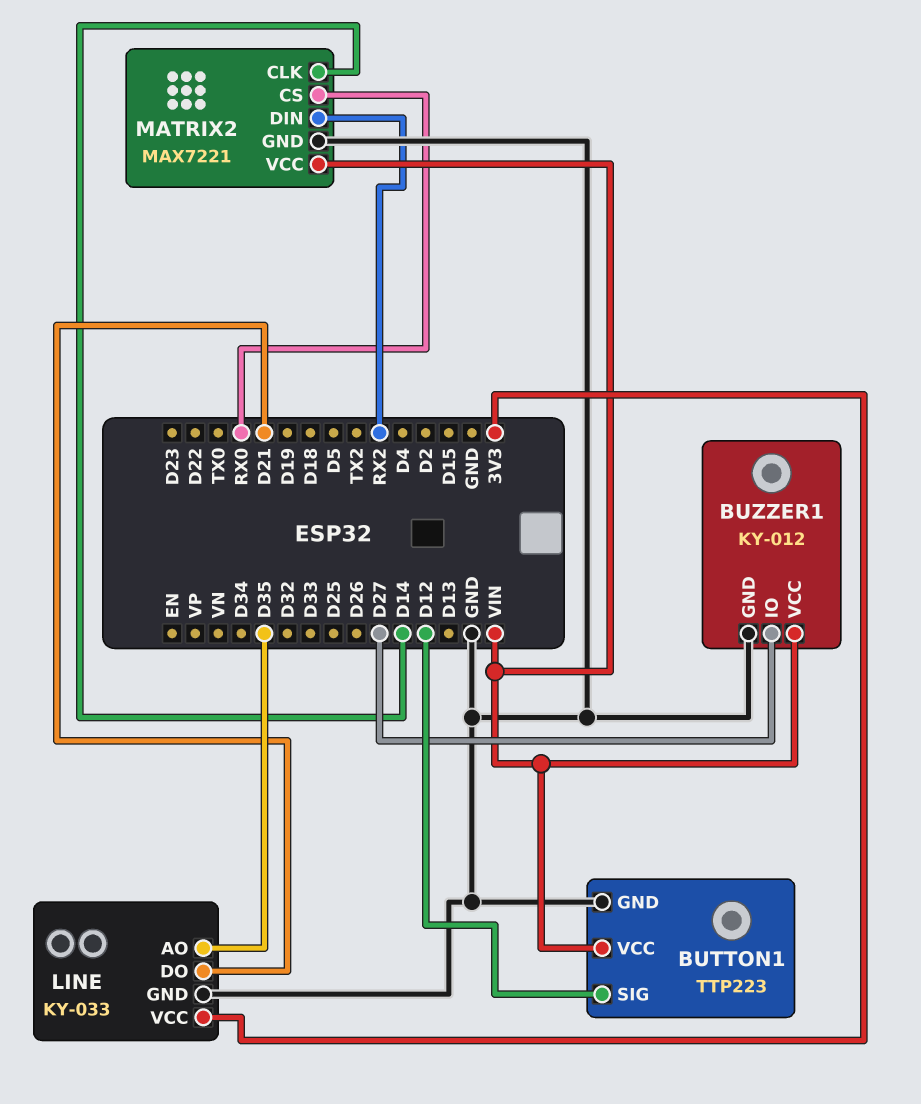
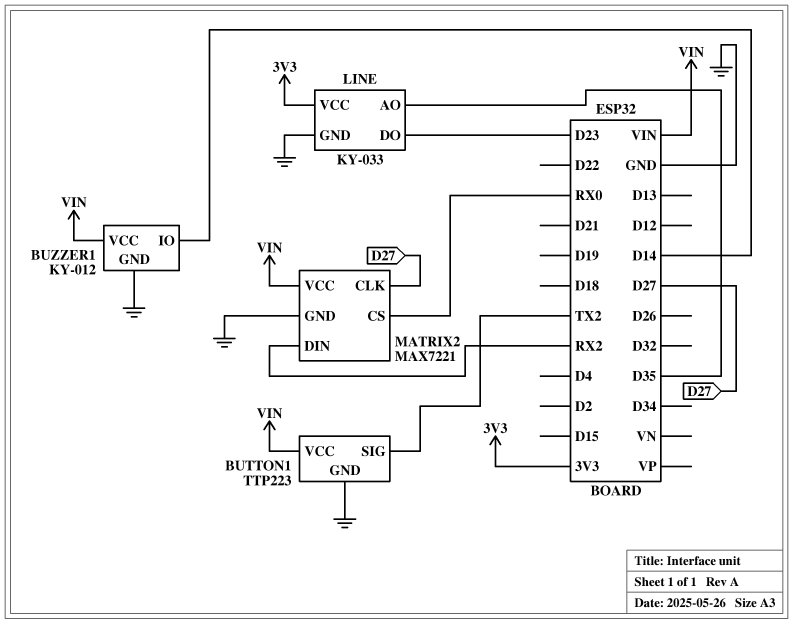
BUTTON1 pin SIG: D12 -> TX2
BUZZER1 pin IO: D27 -> D14
LINE pin DO: D21 -> D23
MATRIX2 pin CLK: D14 -> D27

